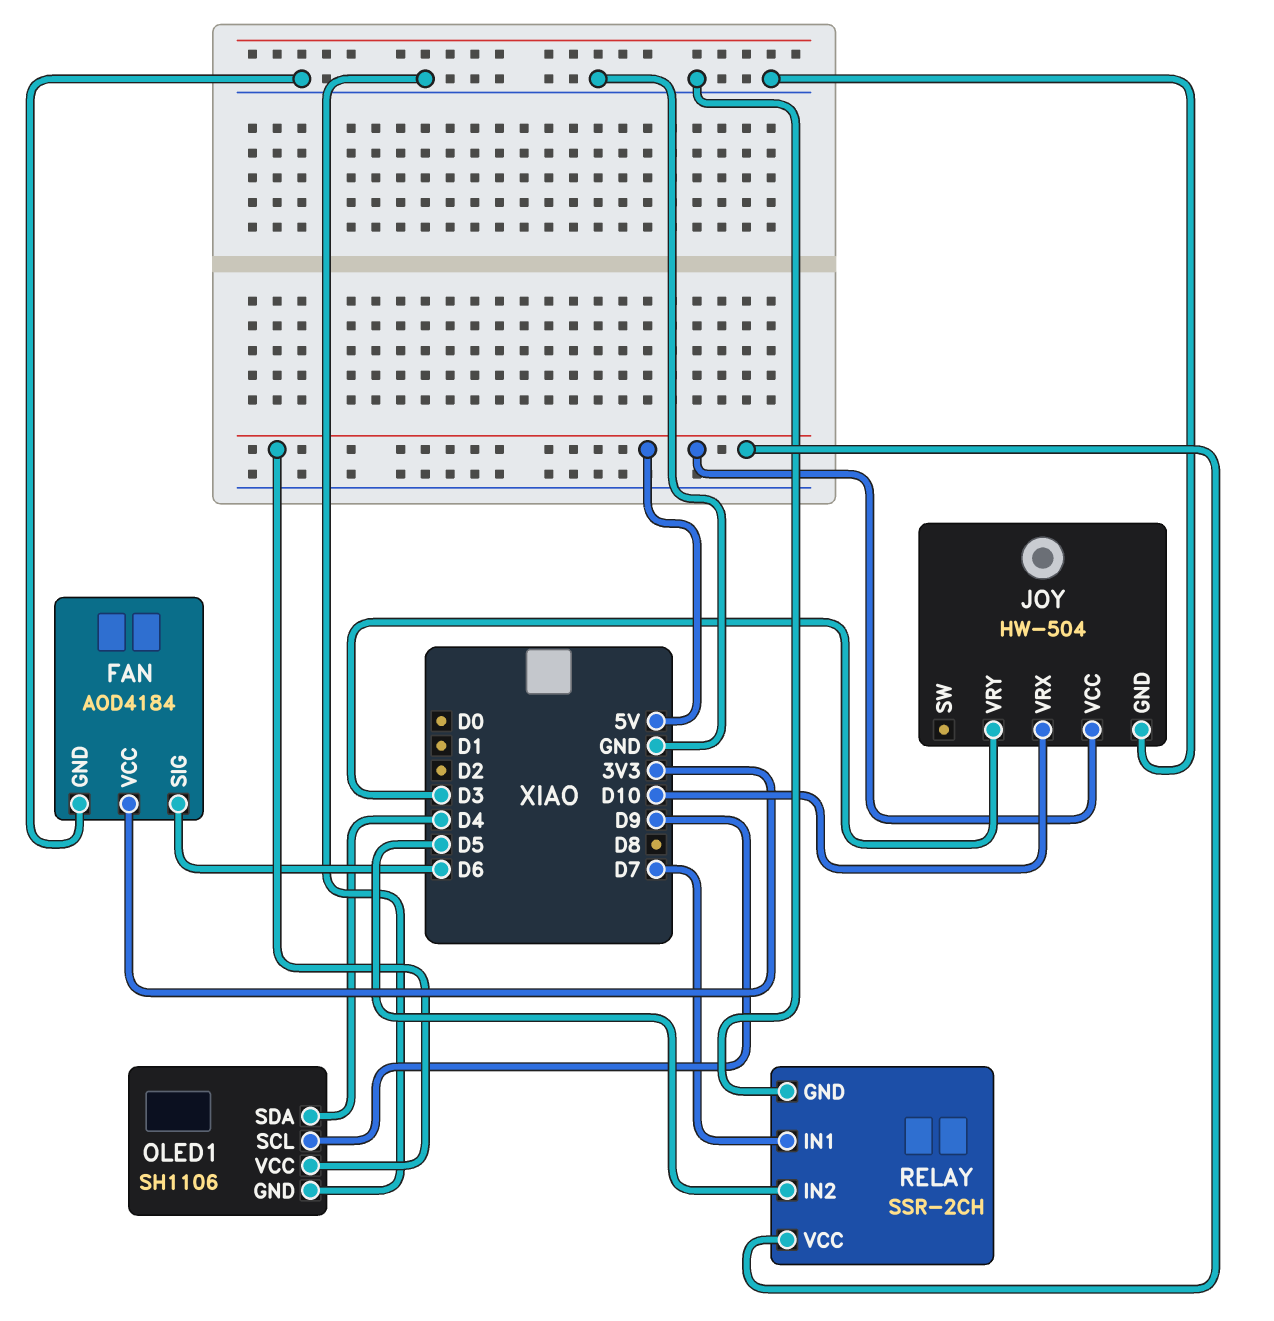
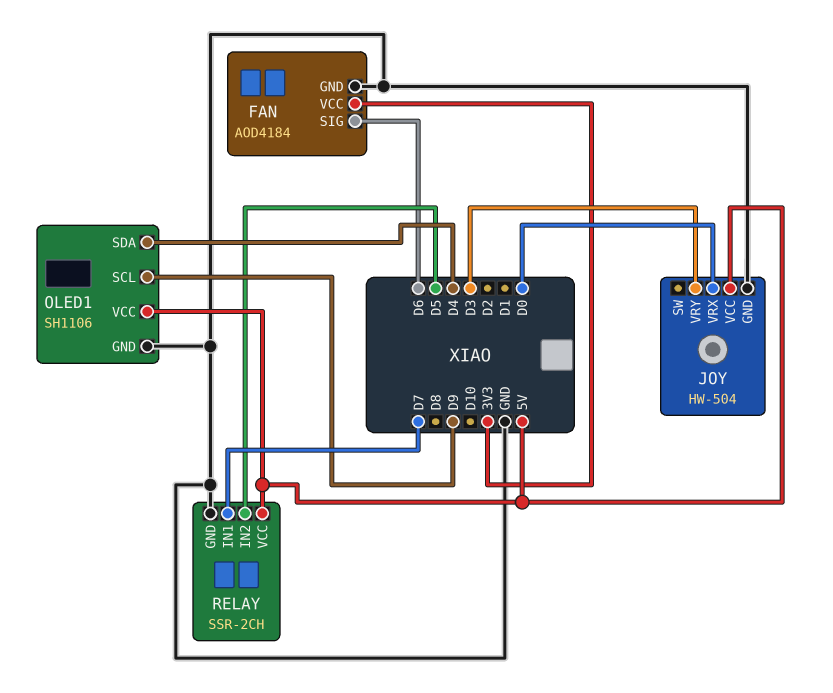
JOY pin VRX: D10 -> D0

